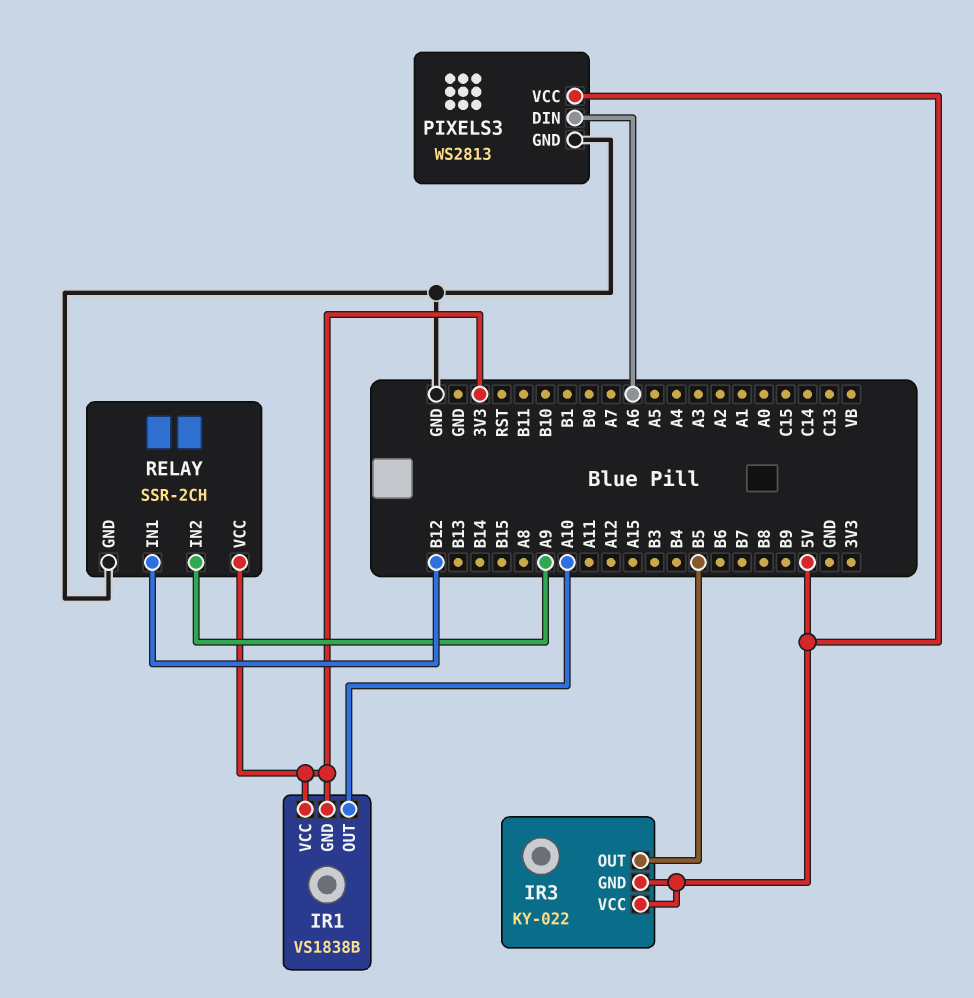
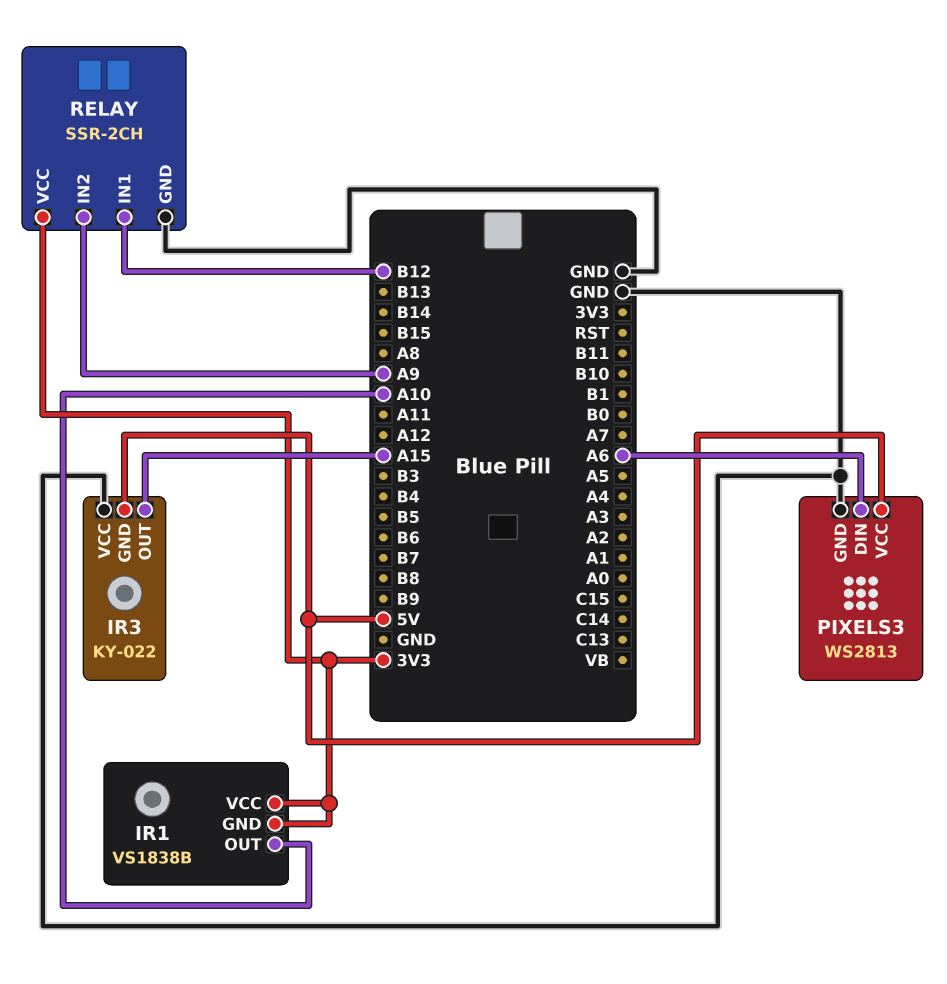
IR3 pin OUT: B5 -> A15
IR3 pin VCC: 5V -> GND

